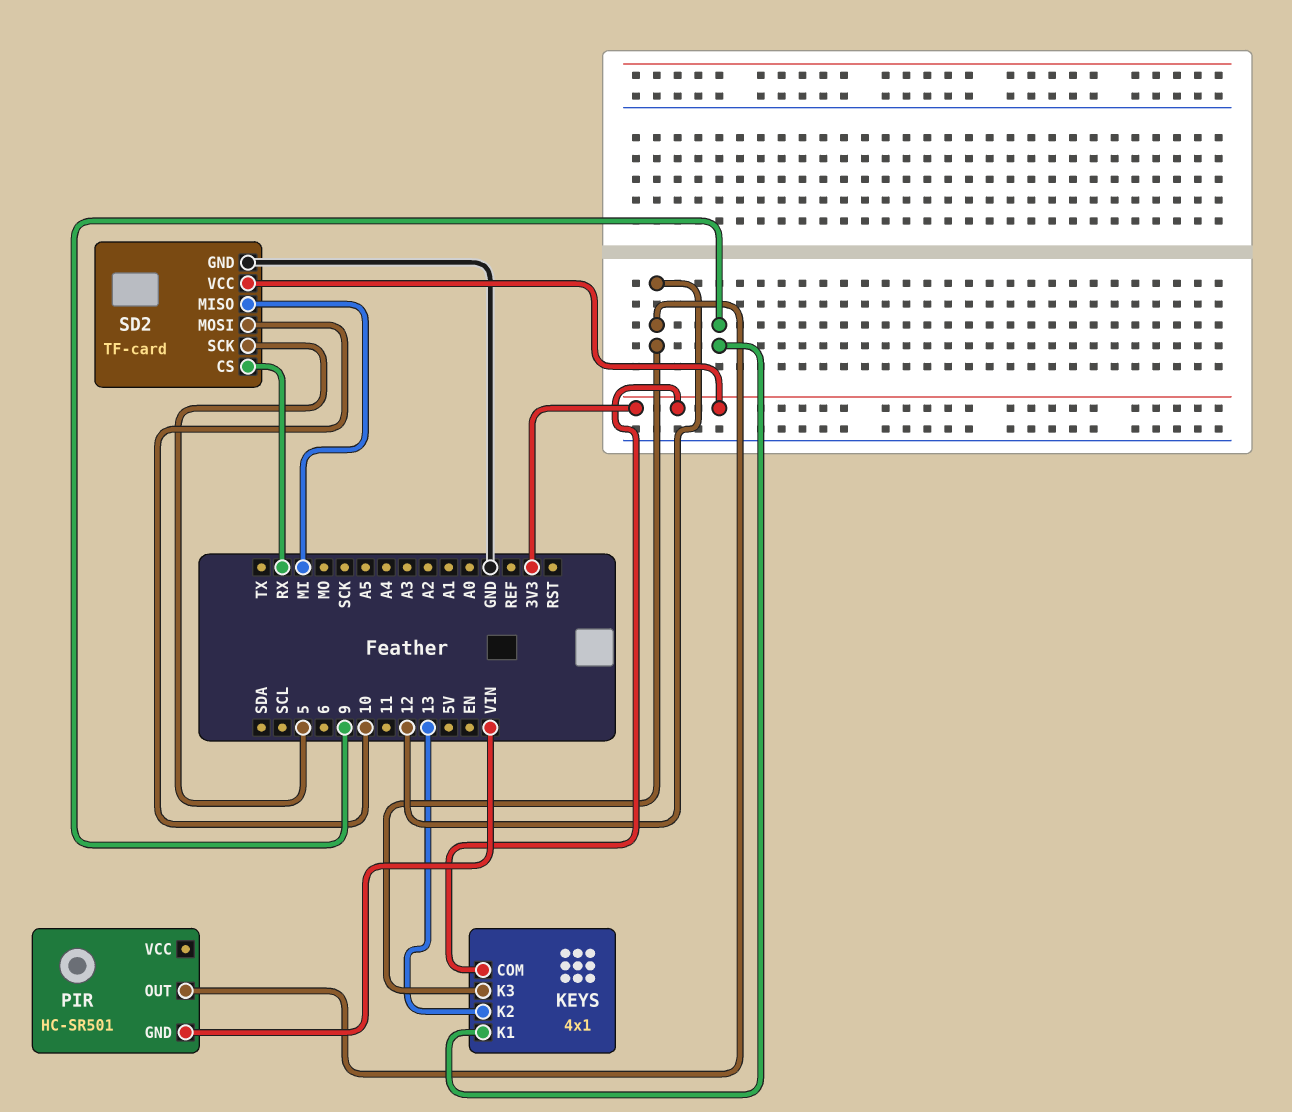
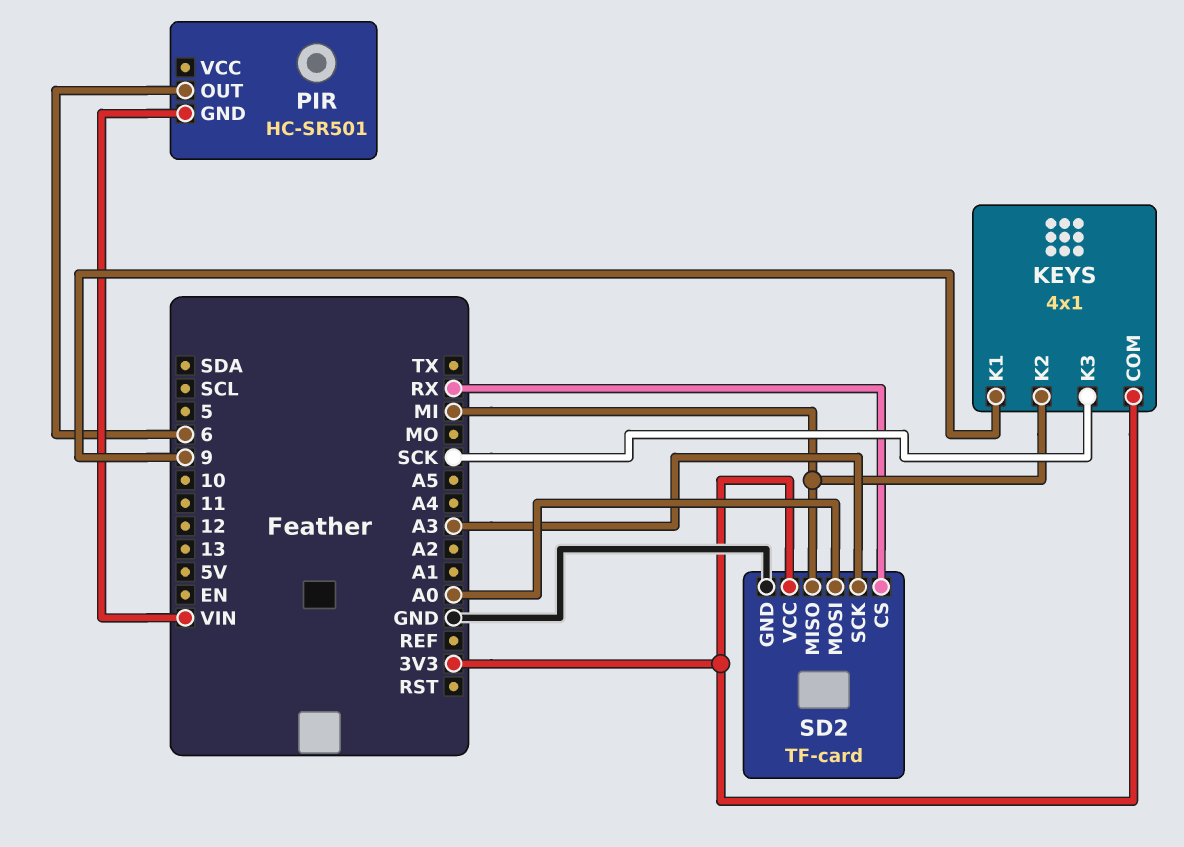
KEYS pin K2: 13 -> MI
KEYS pin K3: 12 -> SCK
PIR pin OUT: 12 -> 6
SD2 pin MOSI: 10 -> A0
SD2 pin SCK: 5 -> A3

